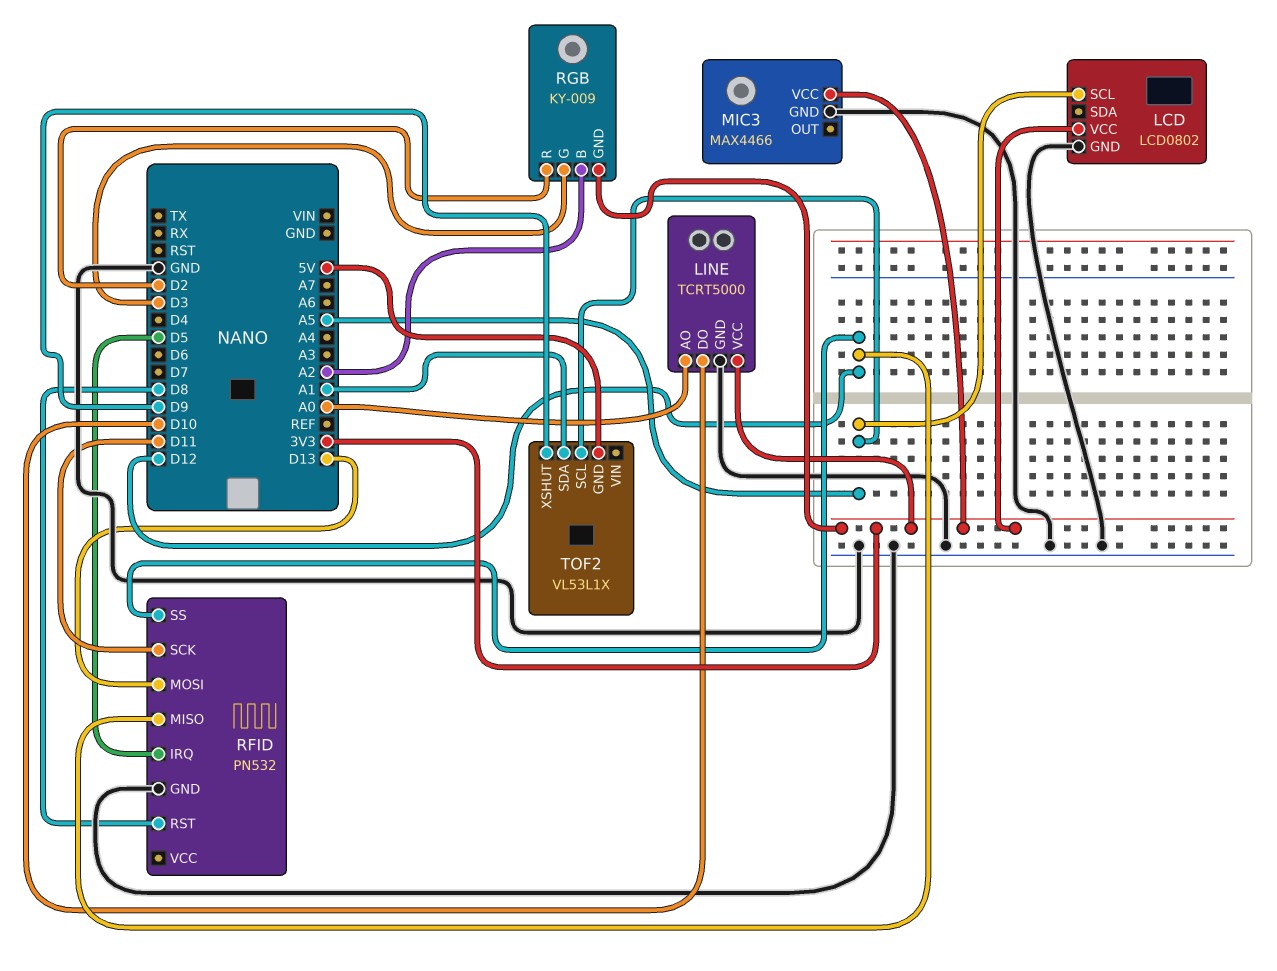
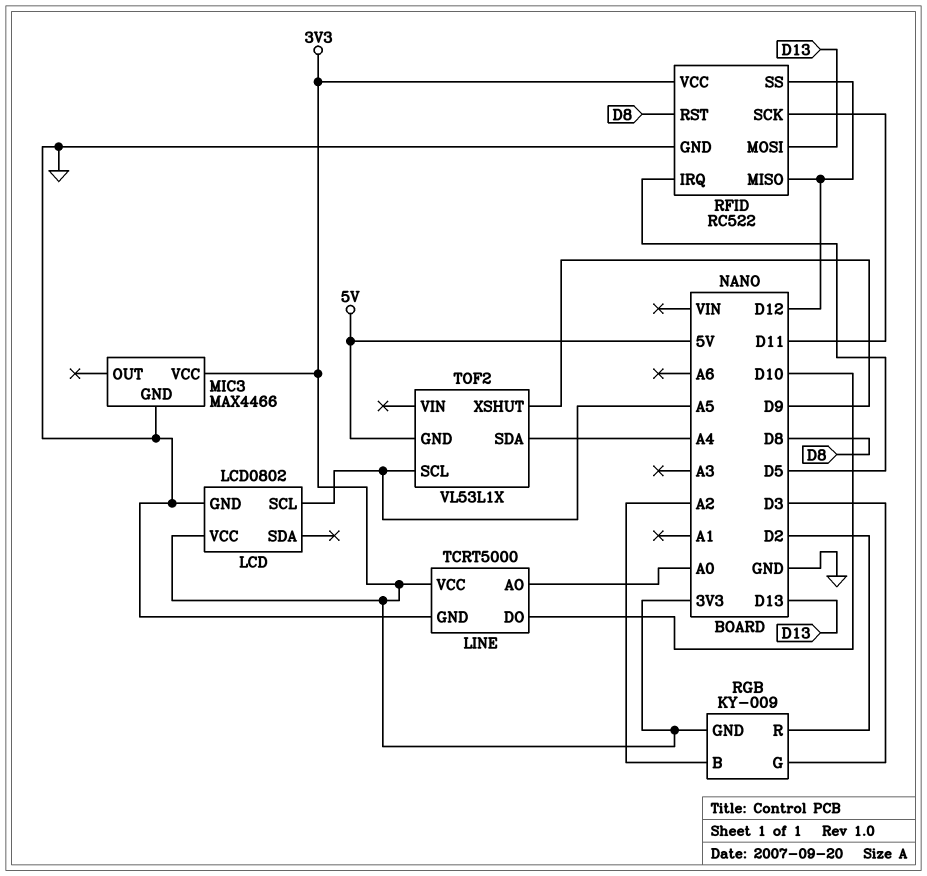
RFID: PN532 -> RC522
RFID pin VCC: none -> 3V3
TOF2 pin SDA: A1 -> A4

